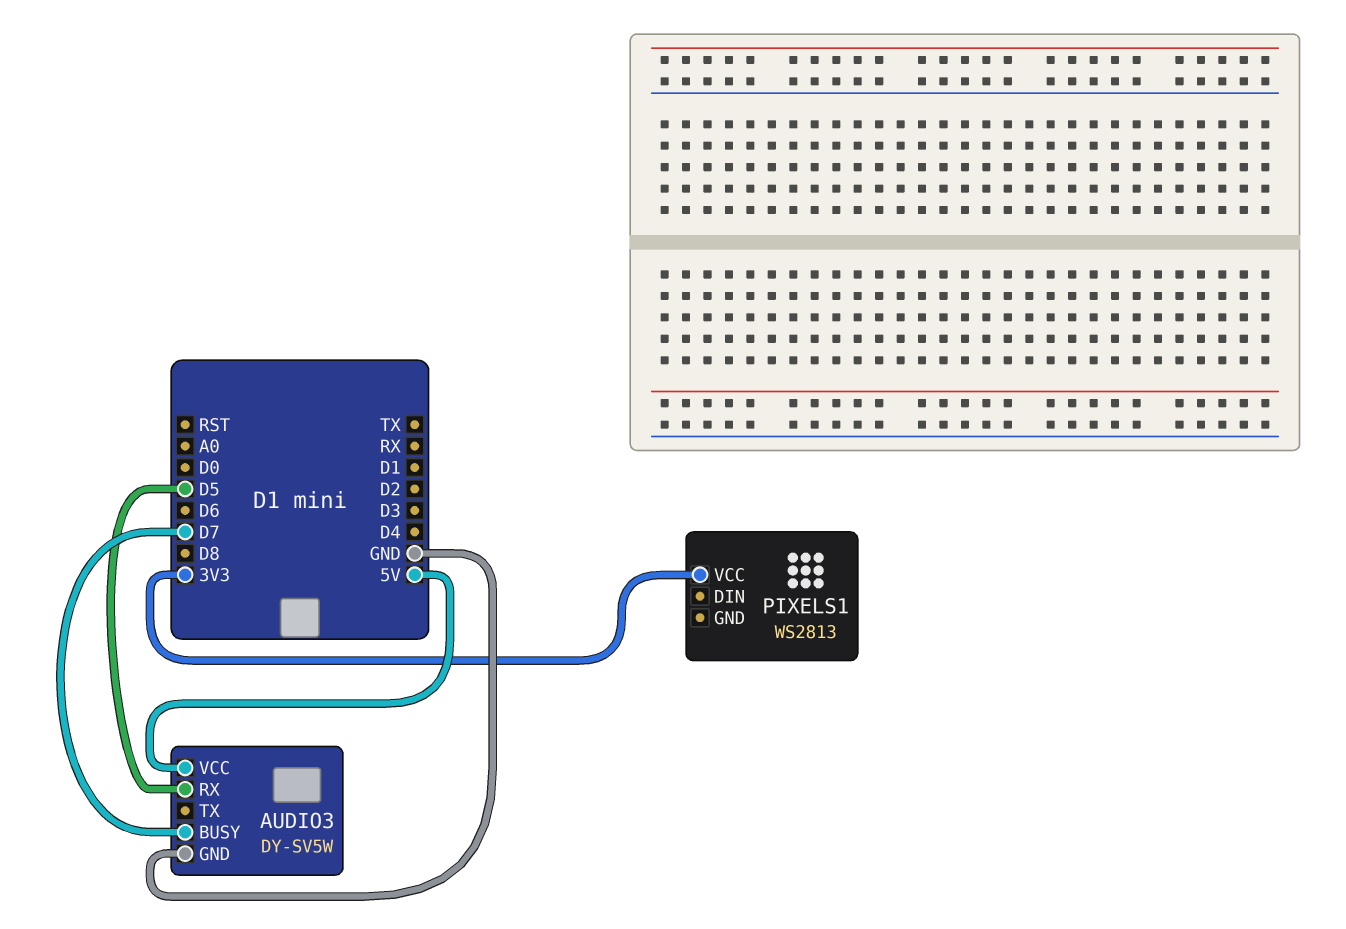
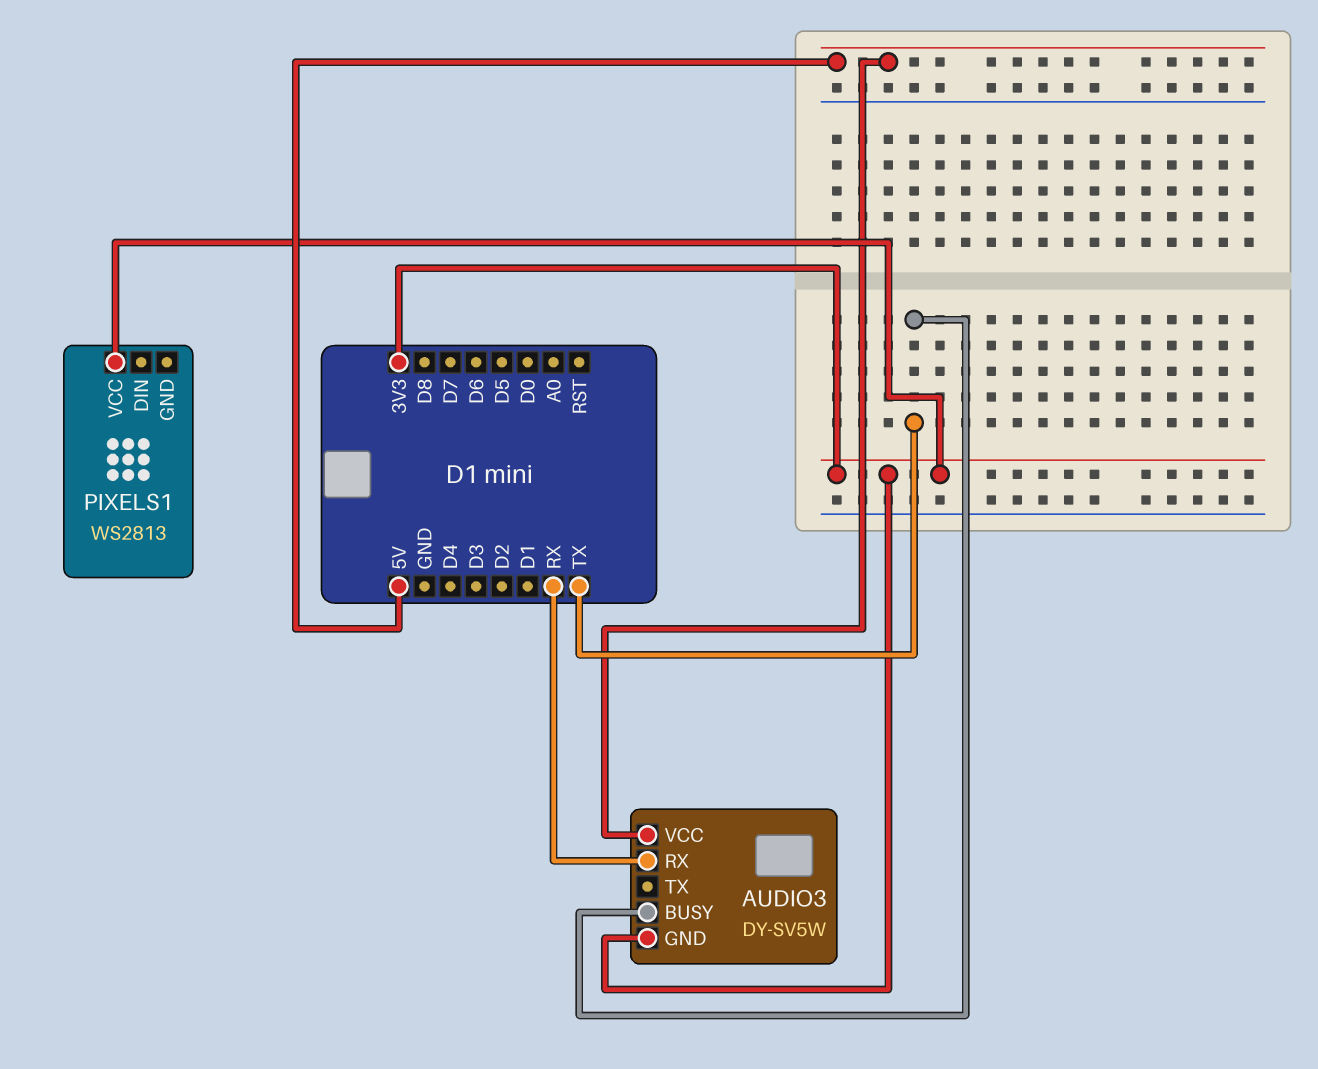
AUDIO3 pin BUSY: D7 -> TX
AUDIO3 pin GND: GND -> 3V3
AUDIO3 pin RX: D5 -> RX

